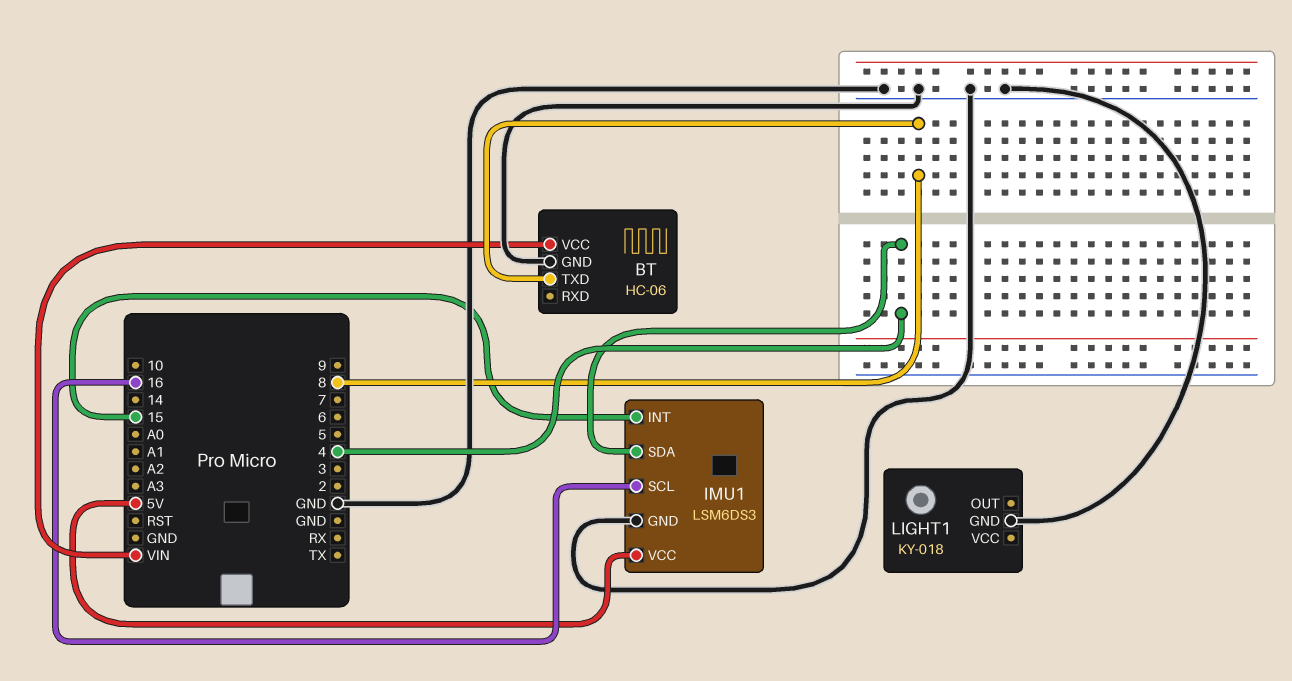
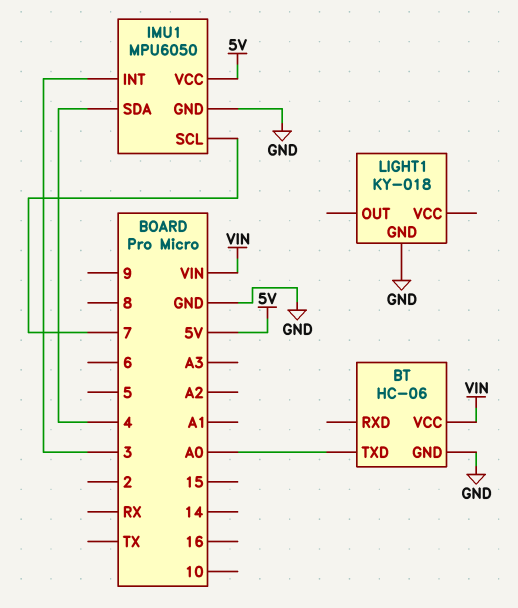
BT pin TXD: 8 -> A0
IMU1: LSM6DS3 -> MPU6050
IMU1 pin INT: 15 -> 3
IMU1 pin SCL: 16 -> 7

